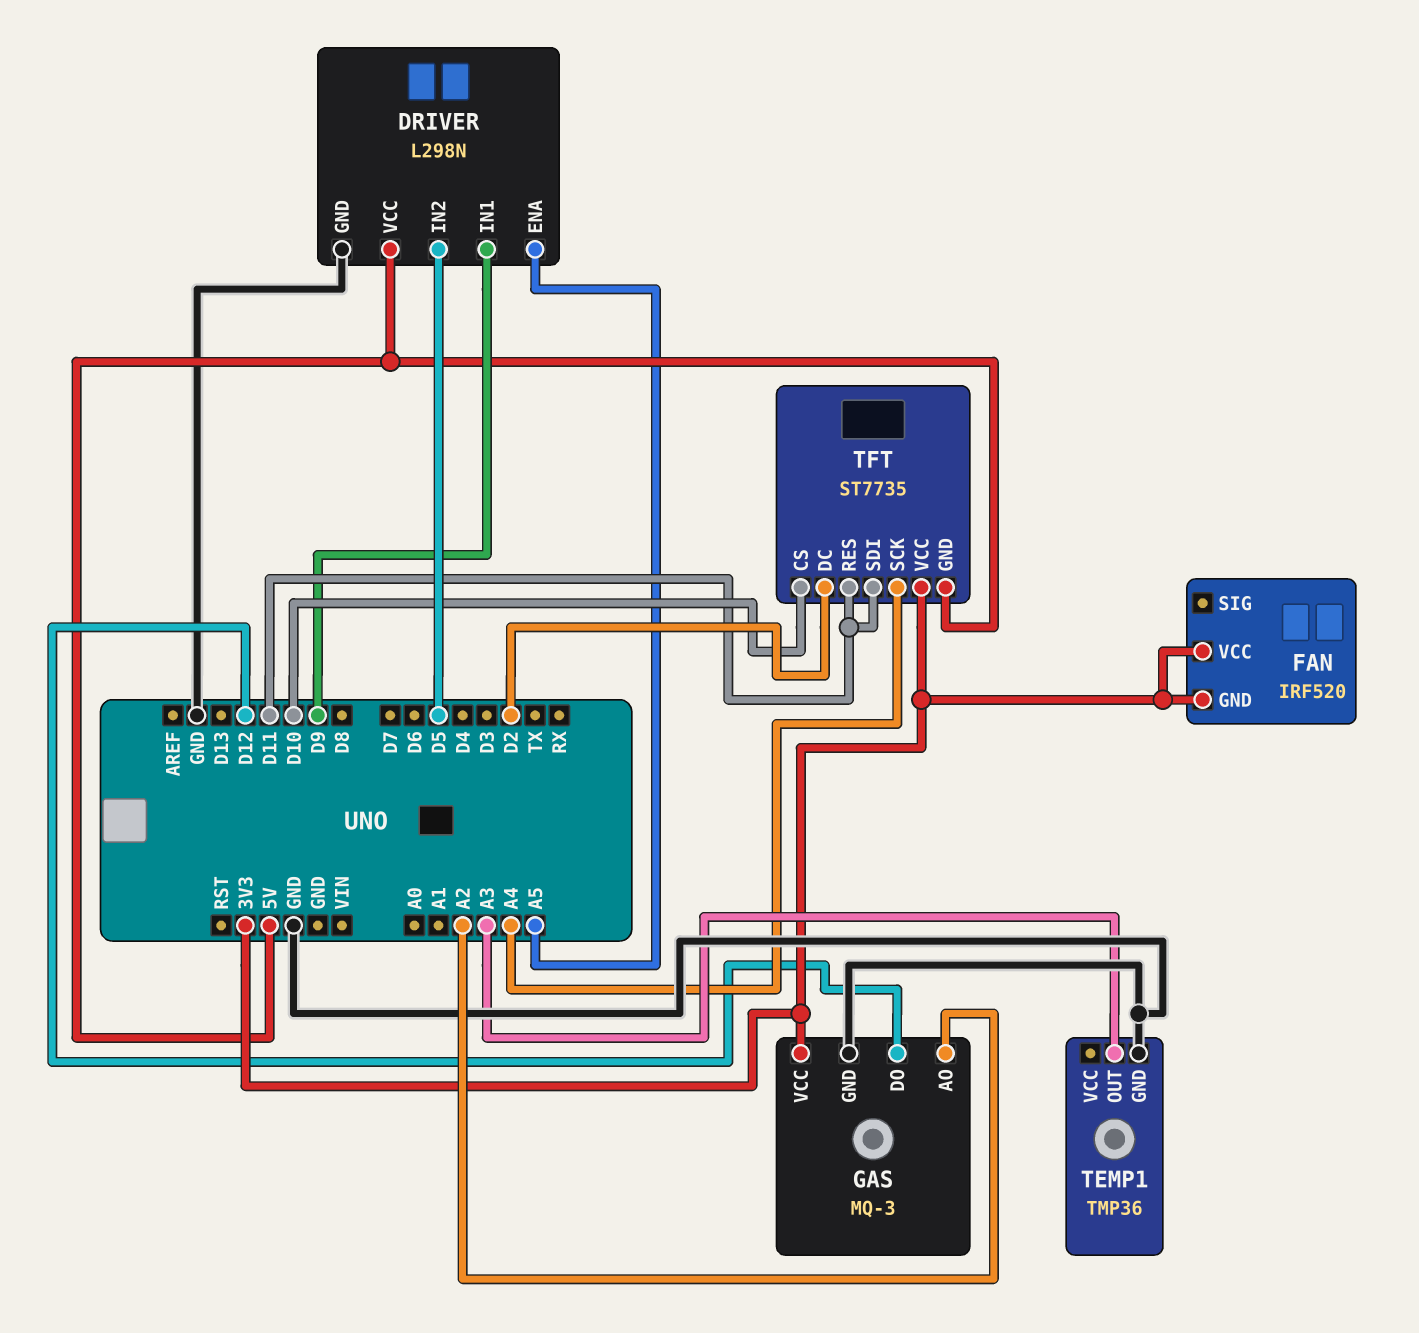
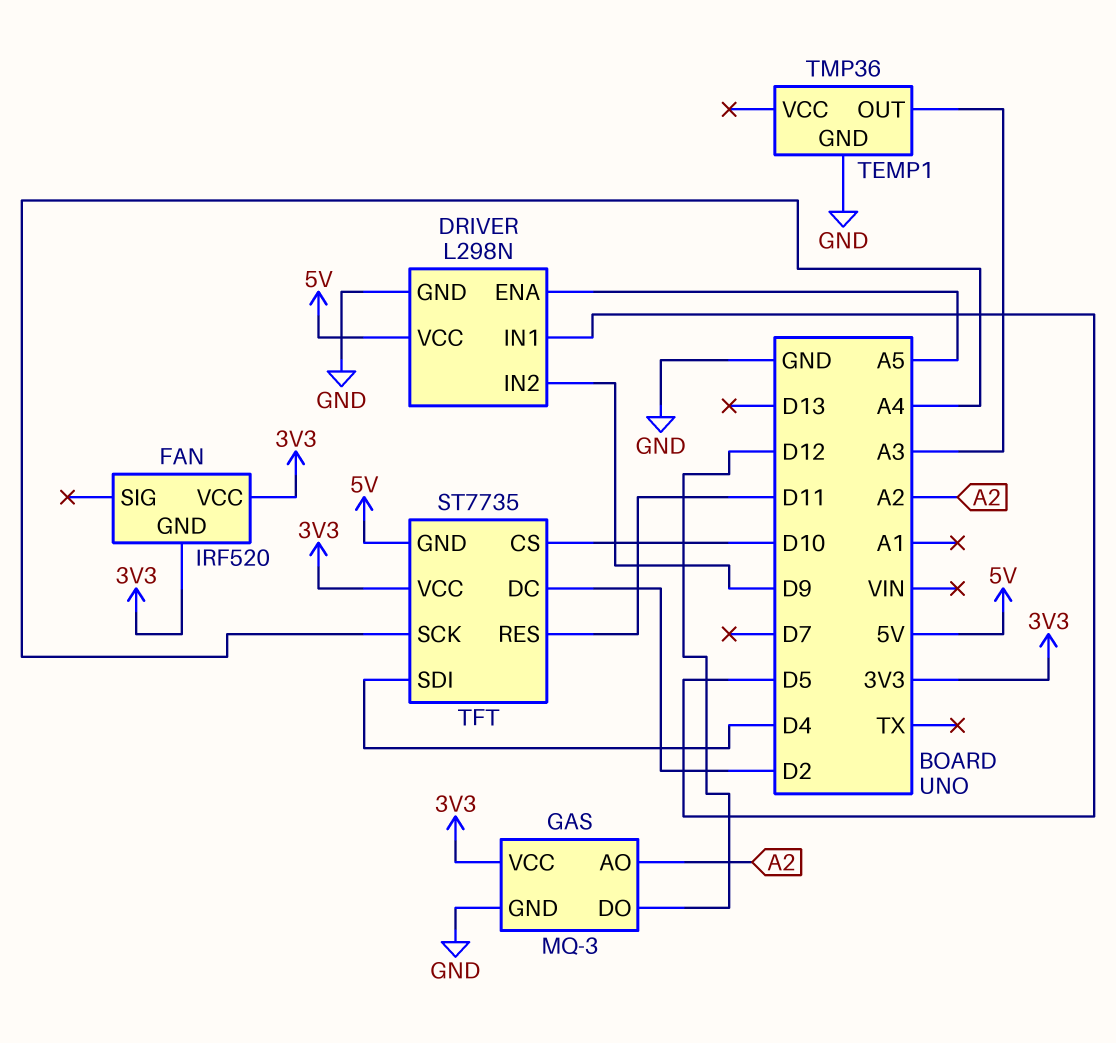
DRIVER pin IN1: D9 -> D5
DRIVER pin IN2: D5 -> D9
TFT pin SDI: D11 -> D4

